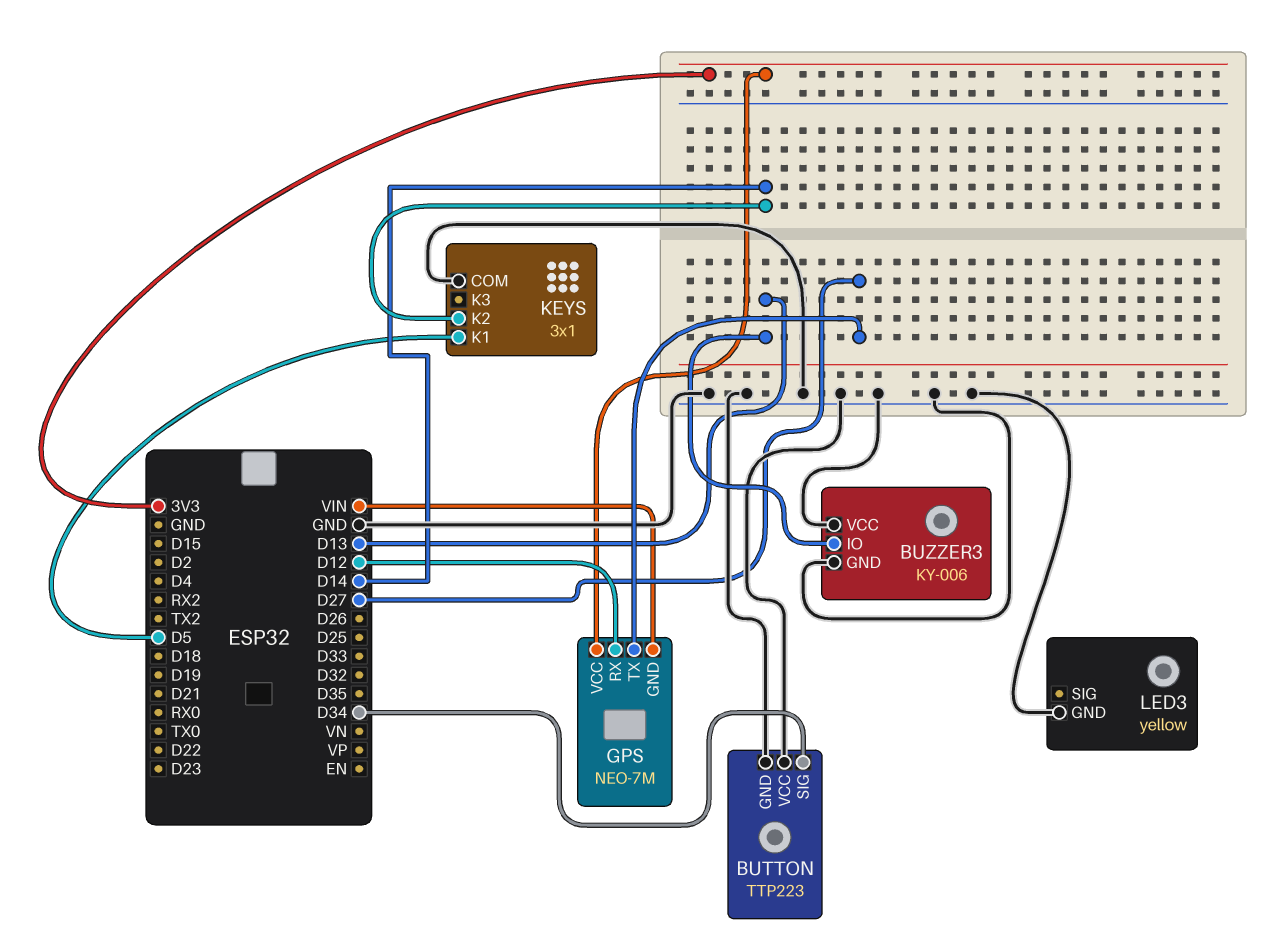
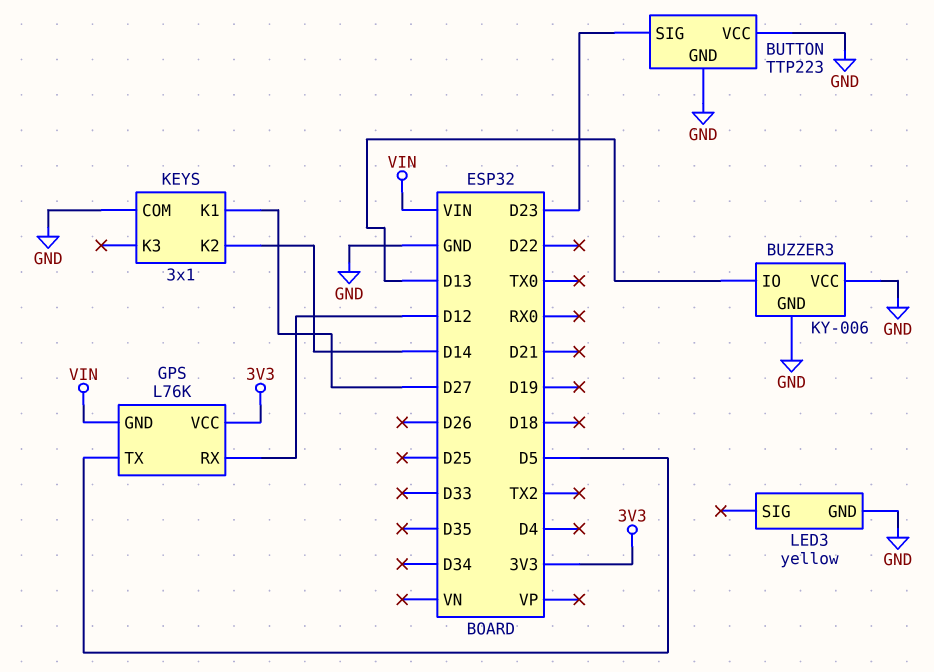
BUTTON pin SIG: D34 -> D23
GPS: NEO-7M -> L76K
GPS pin TX: D27 -> D5
KEYS pin K1: D5 -> D27

